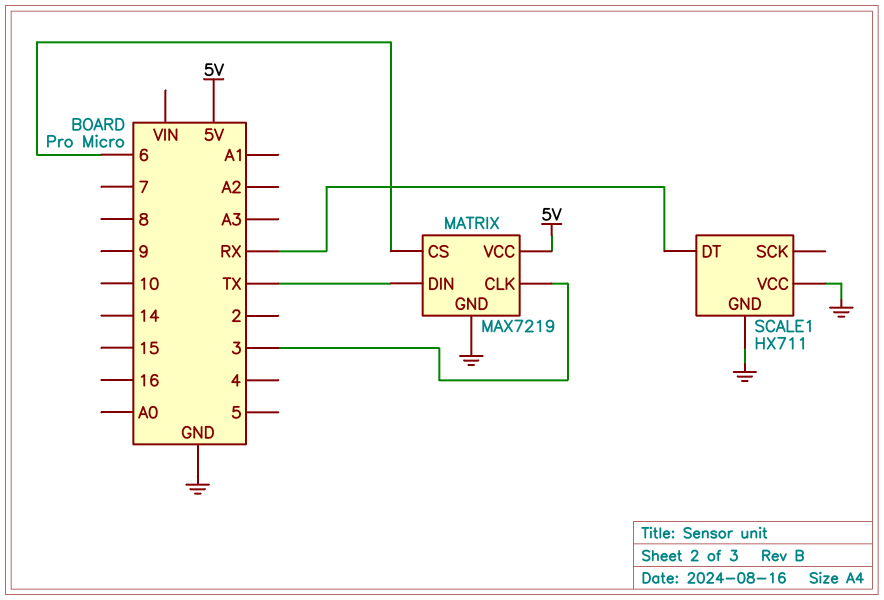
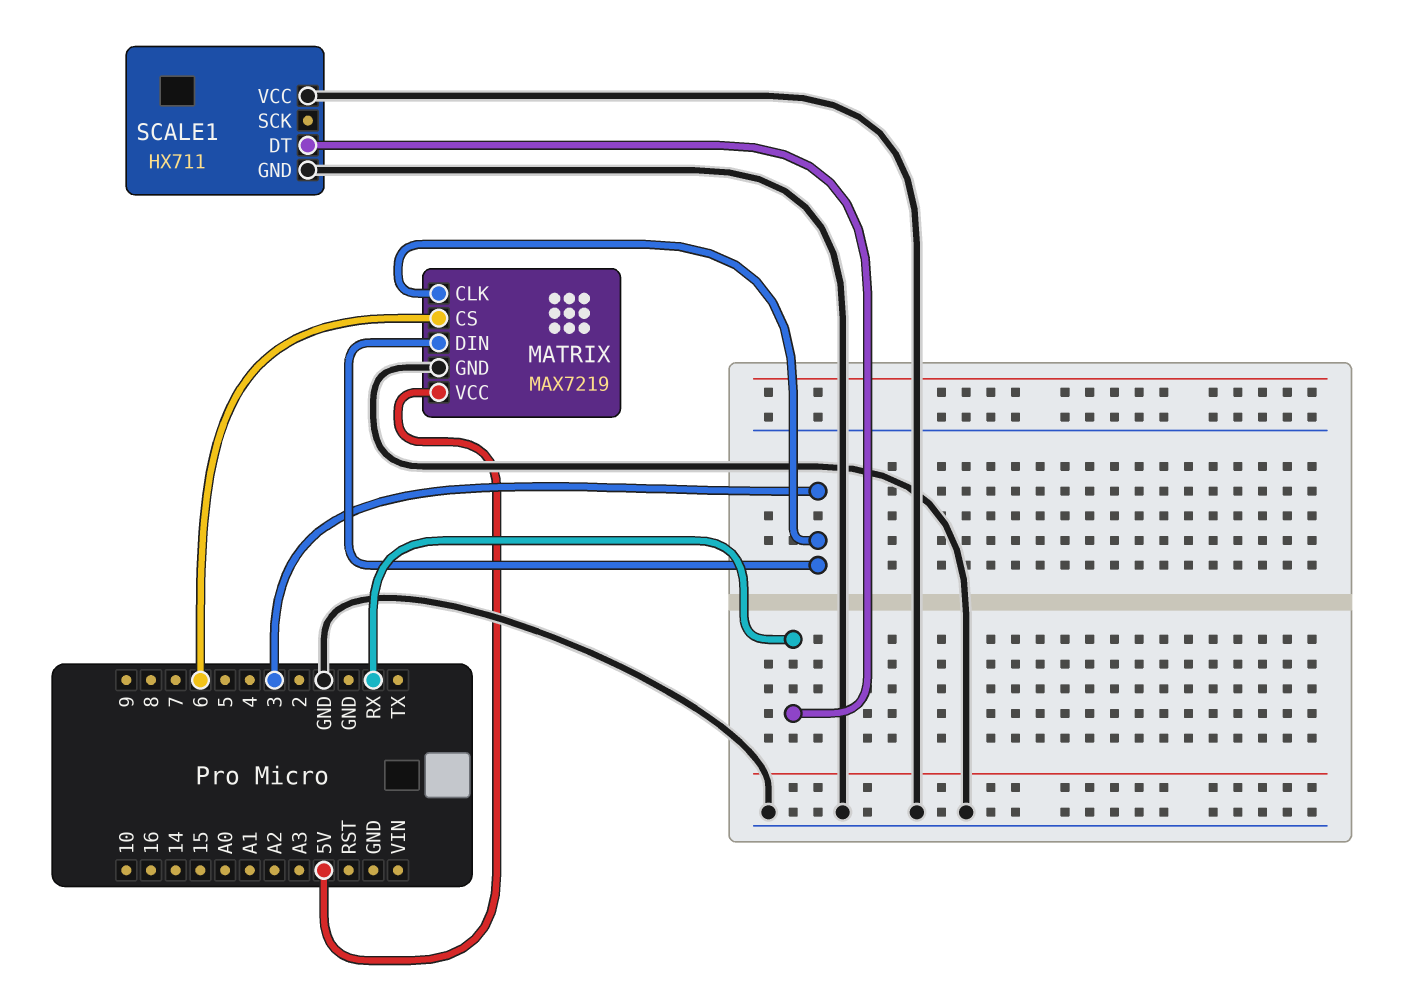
MATRIX pin DIN: TX -> 3

